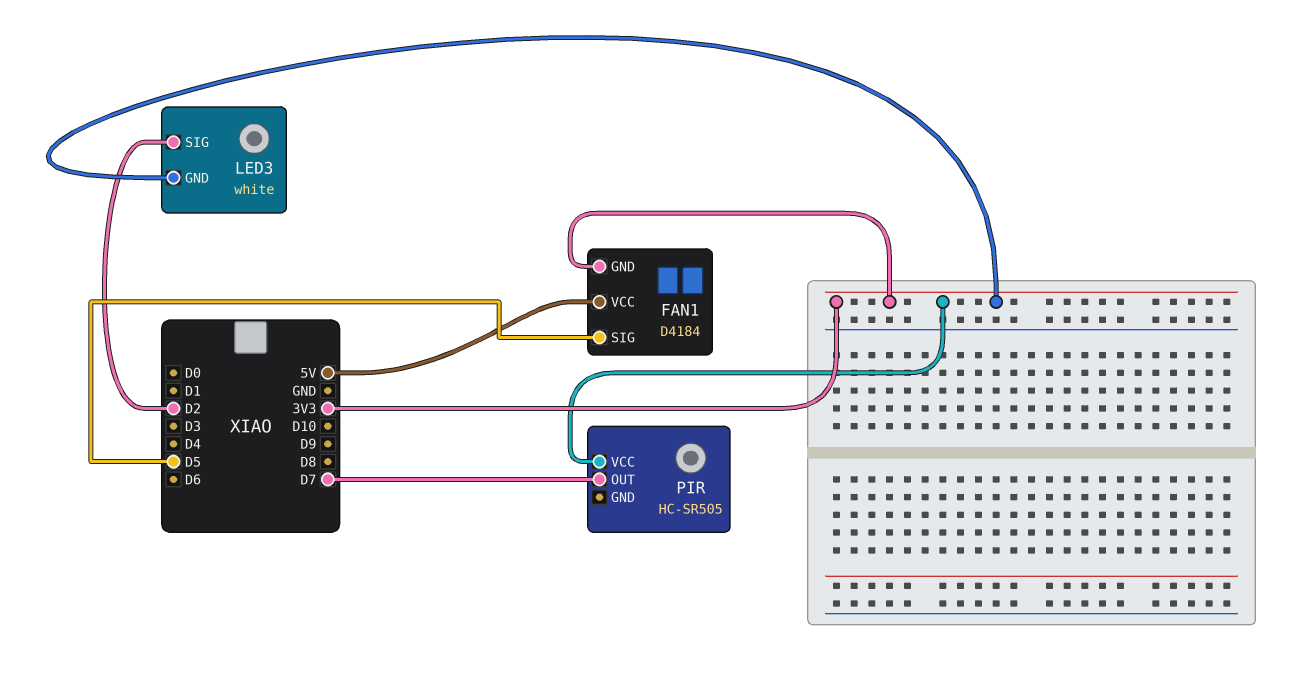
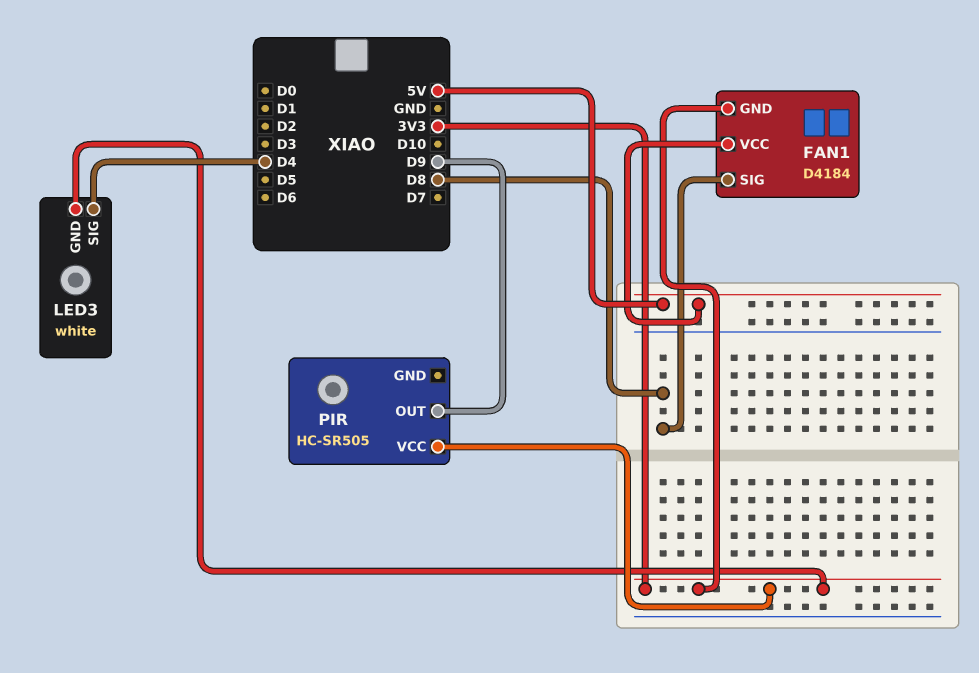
FAN1 pin SIG: D5 -> D8
LED3 pin SIG: D2 -> D4
PIR pin OUT: D7 -> D9

